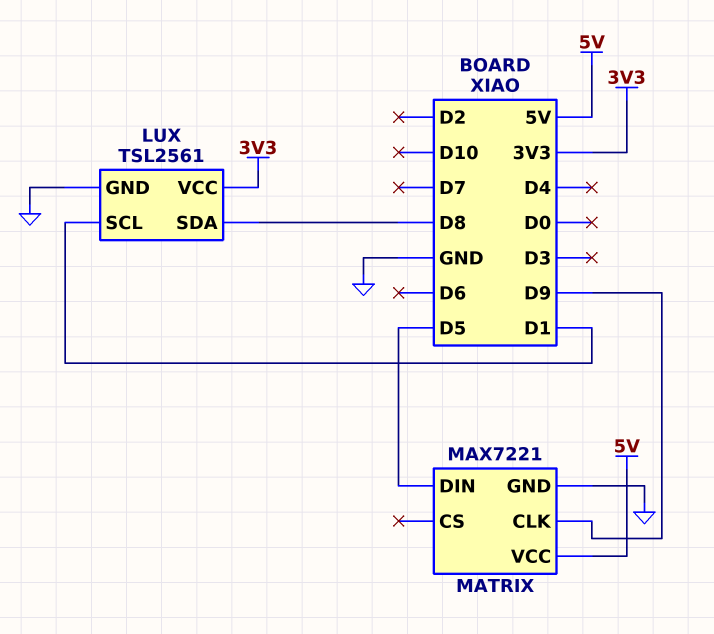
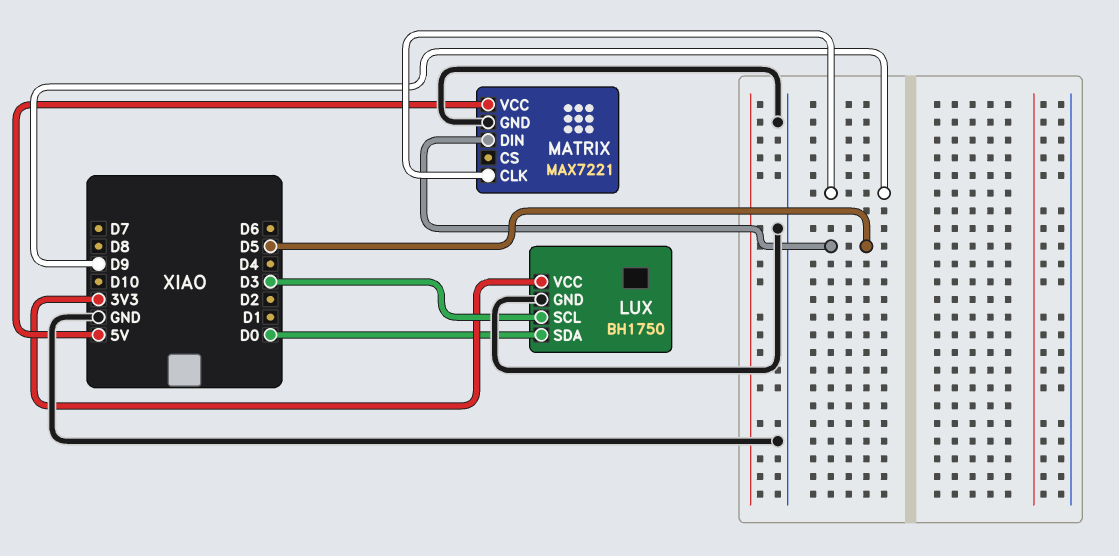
LUX: TSL2561 -> BH1750
LUX pin SCL: D1 -> D3
LUX pin SDA: D8 -> D0

